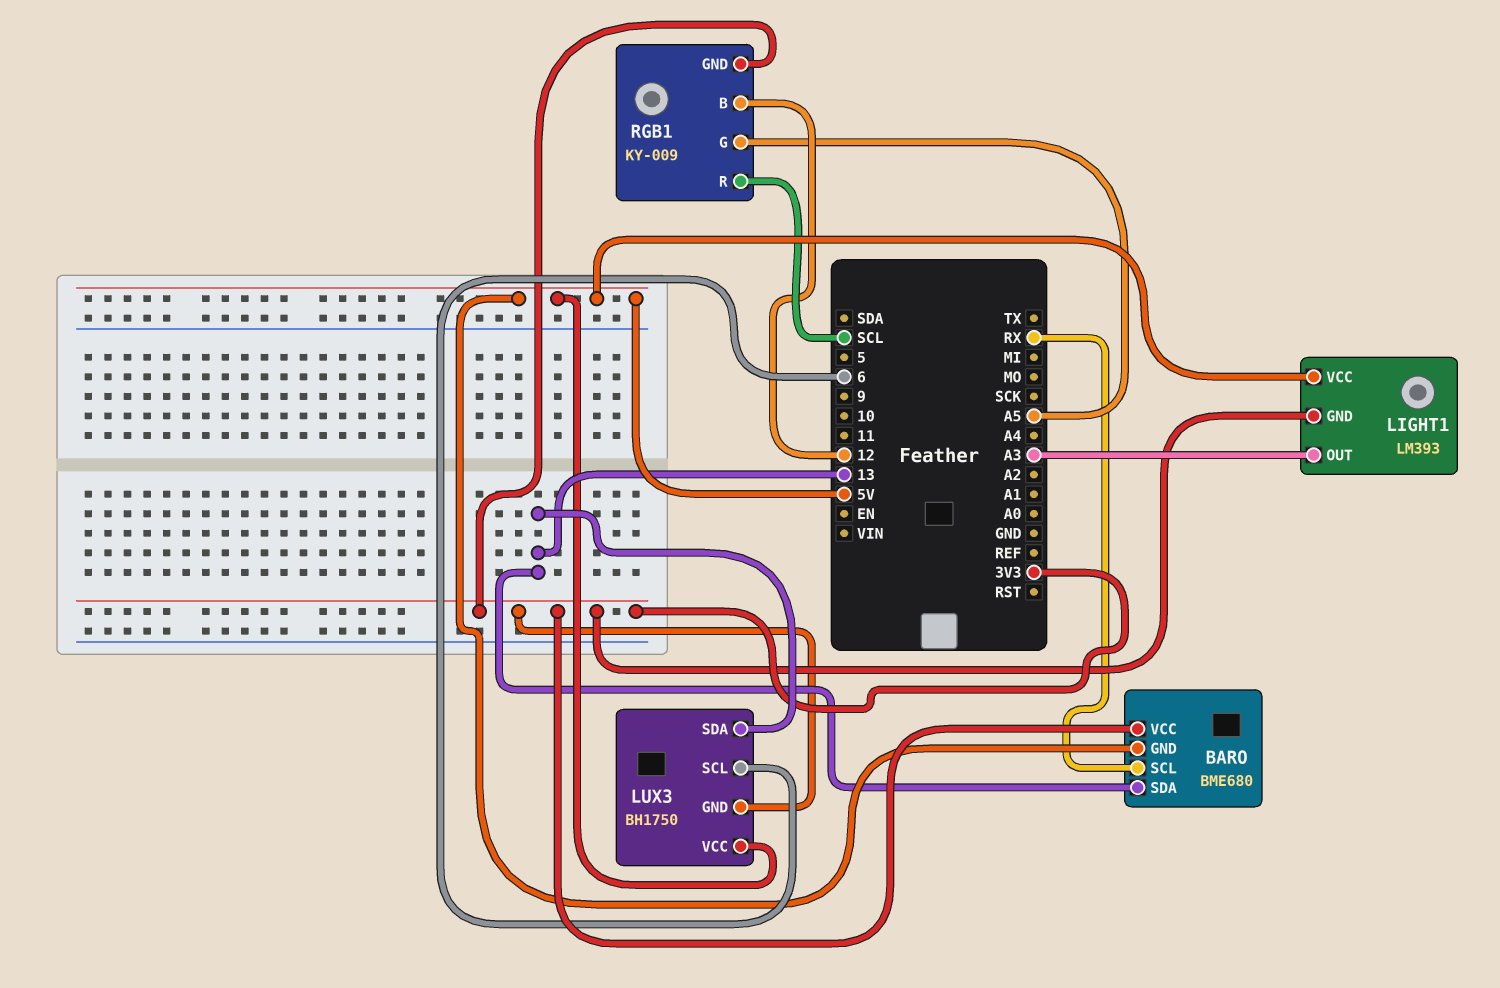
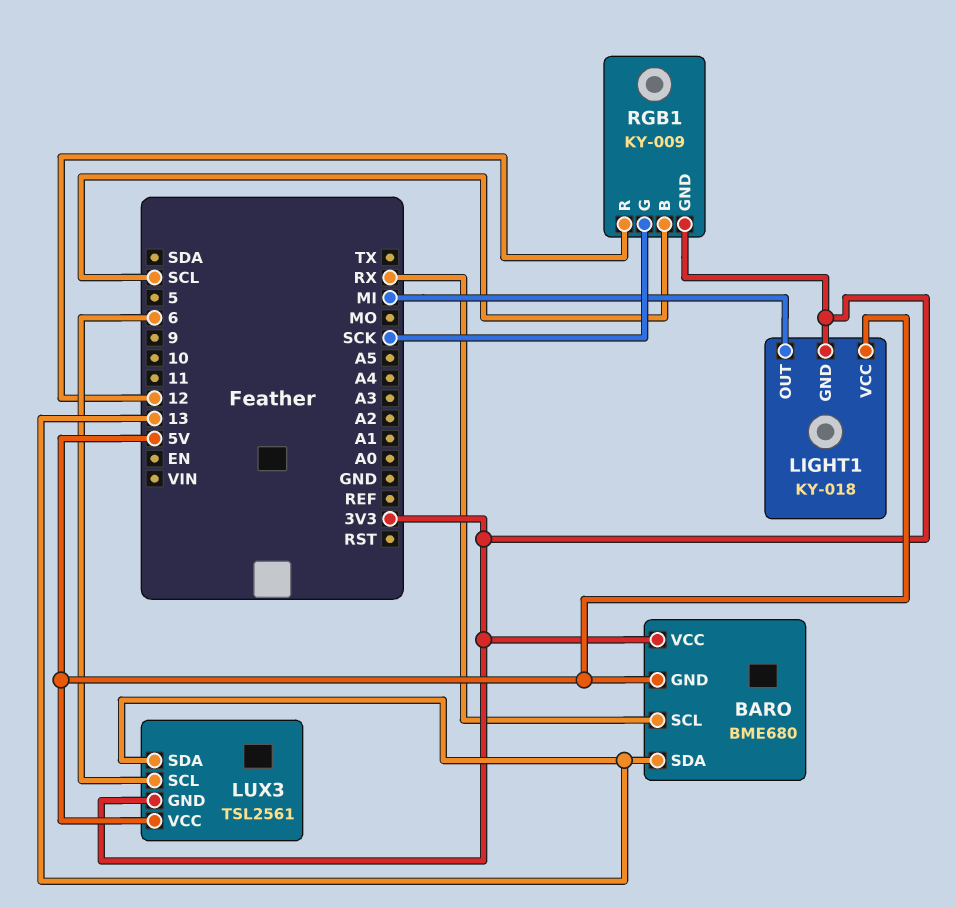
LIGHT1: LM393 -> KY-018
LIGHT1 pin OUT: A3 -> MI
LUX3: BH1750 -> TSL2561
RGB1 pin B: 12 -> SCL
RGB1 pin G: A5 -> SCK
RGB1 pin R: SCL -> 12

